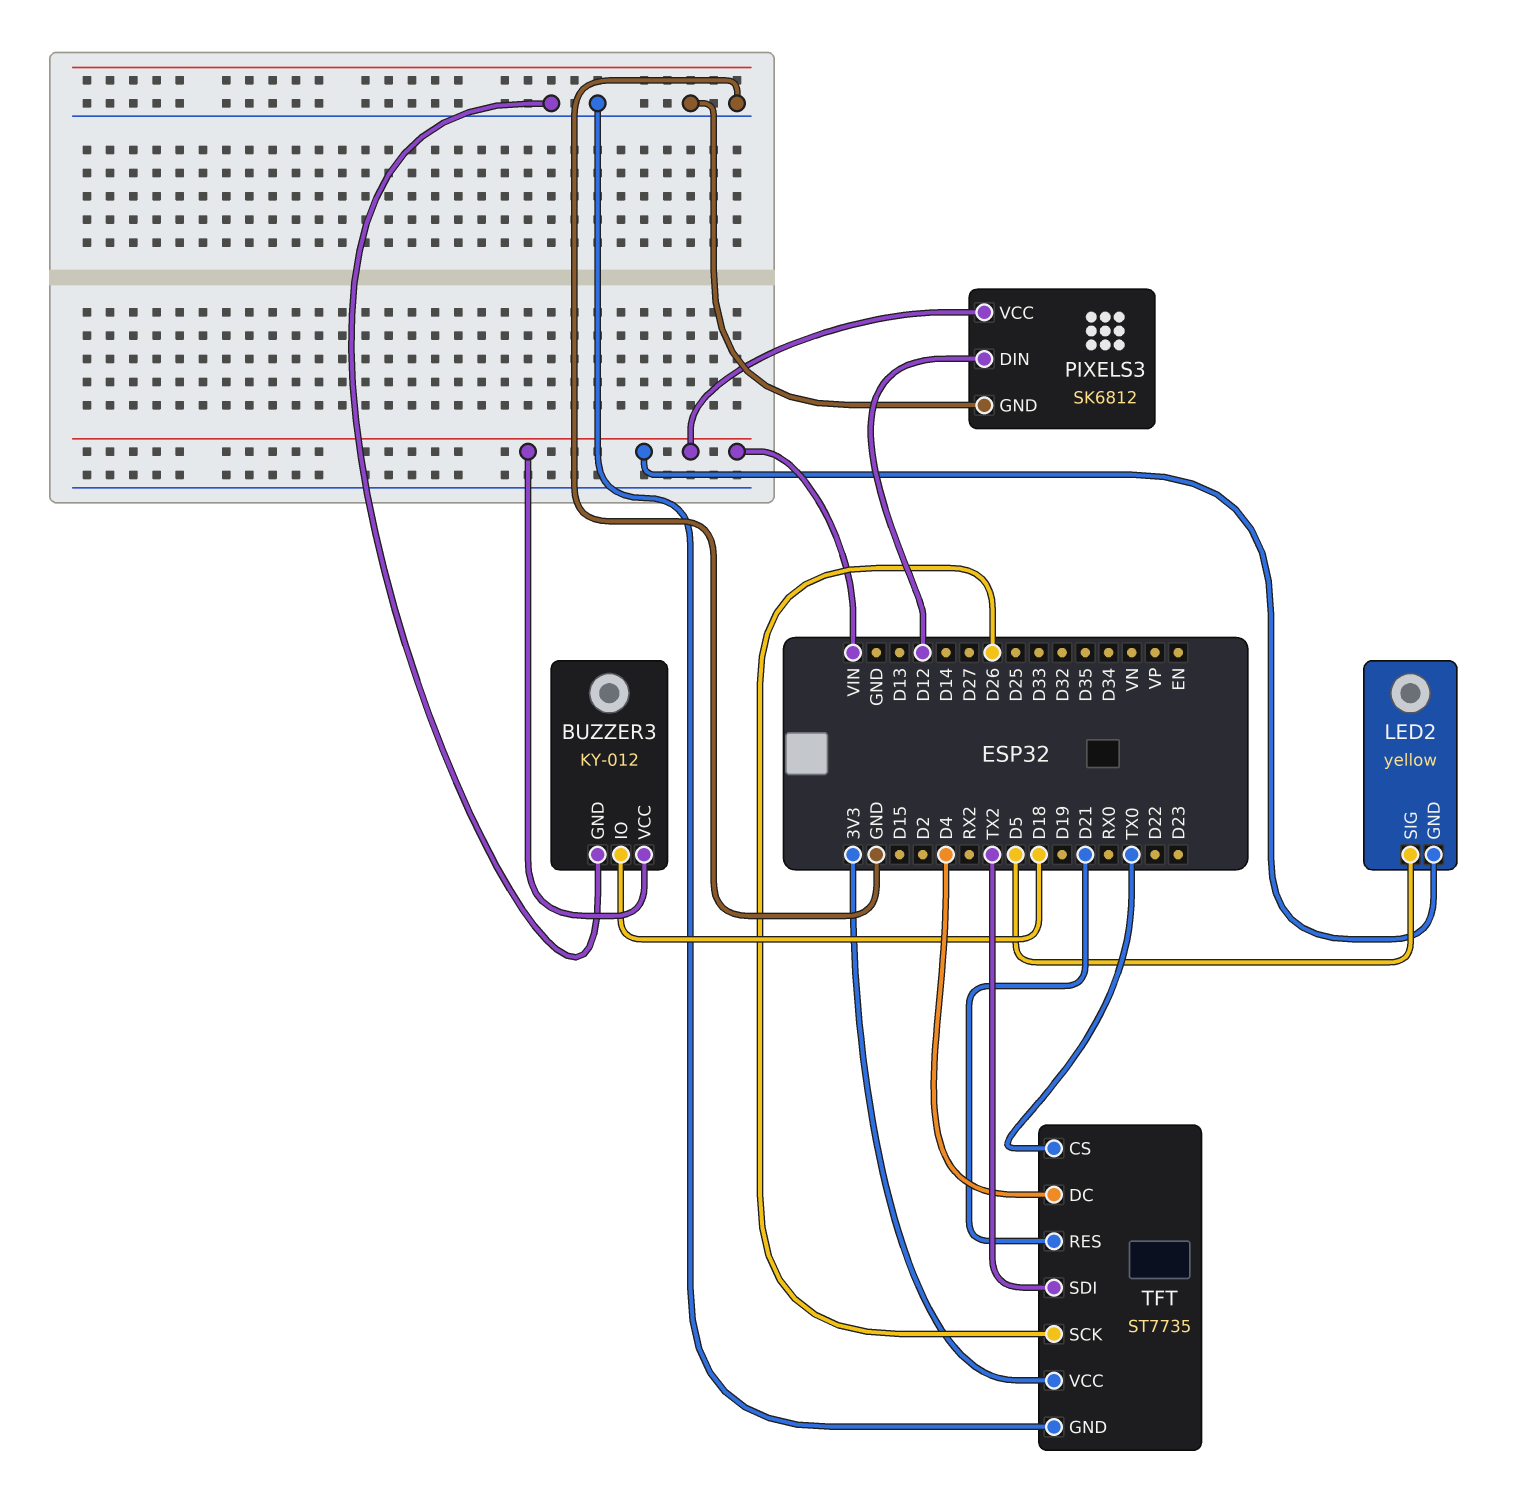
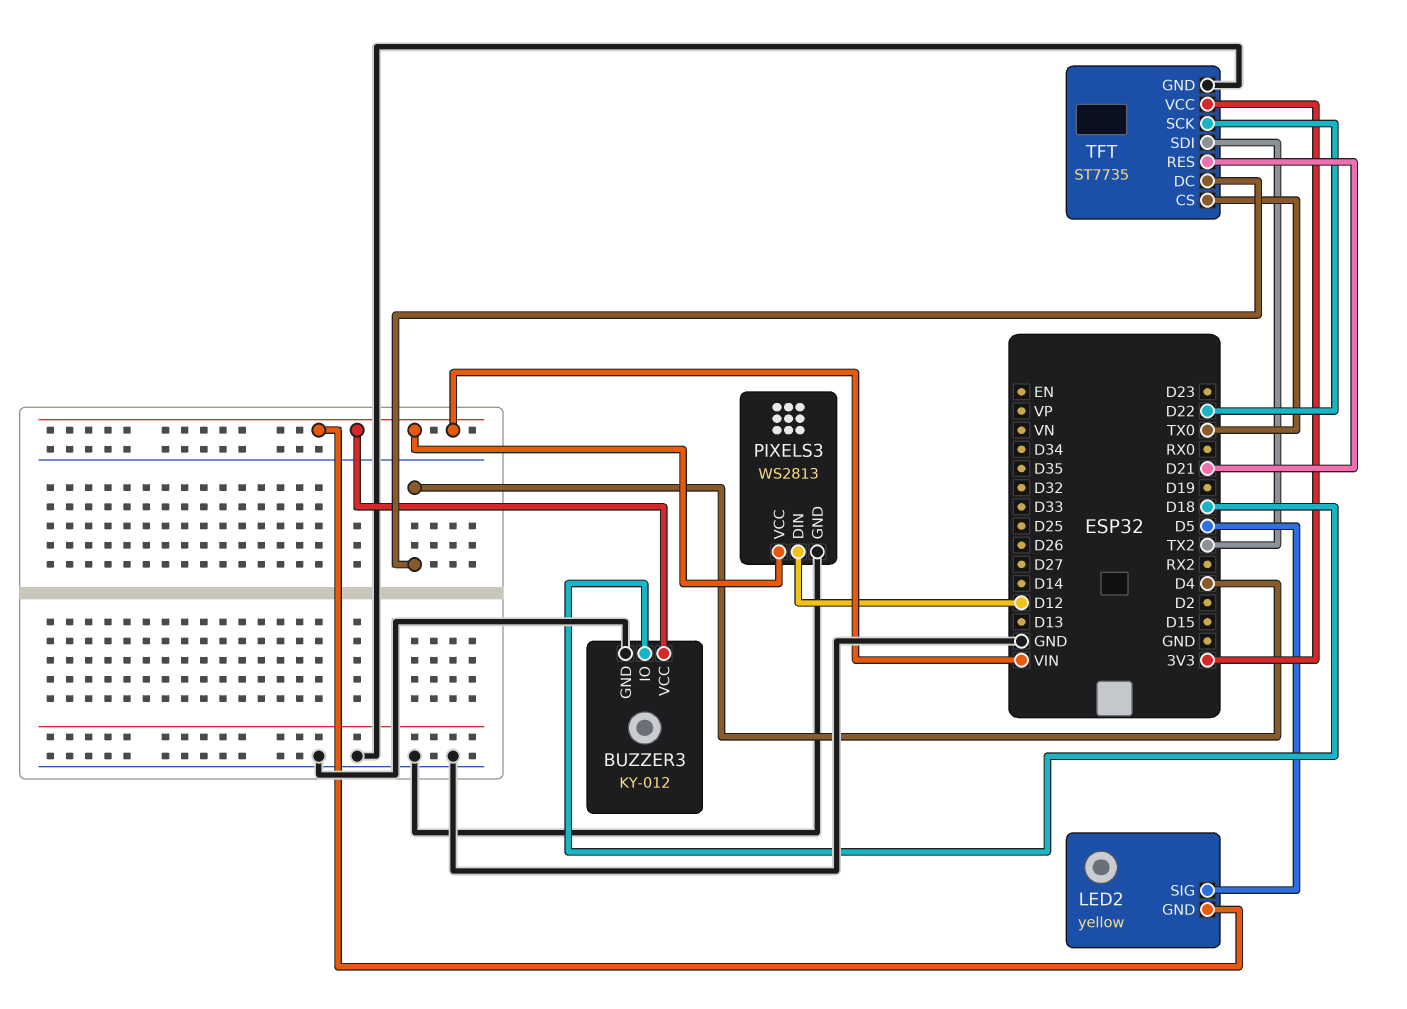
PIXELS3: SK6812 -> WS2813
TFT pin SCK: D26 -> D22

